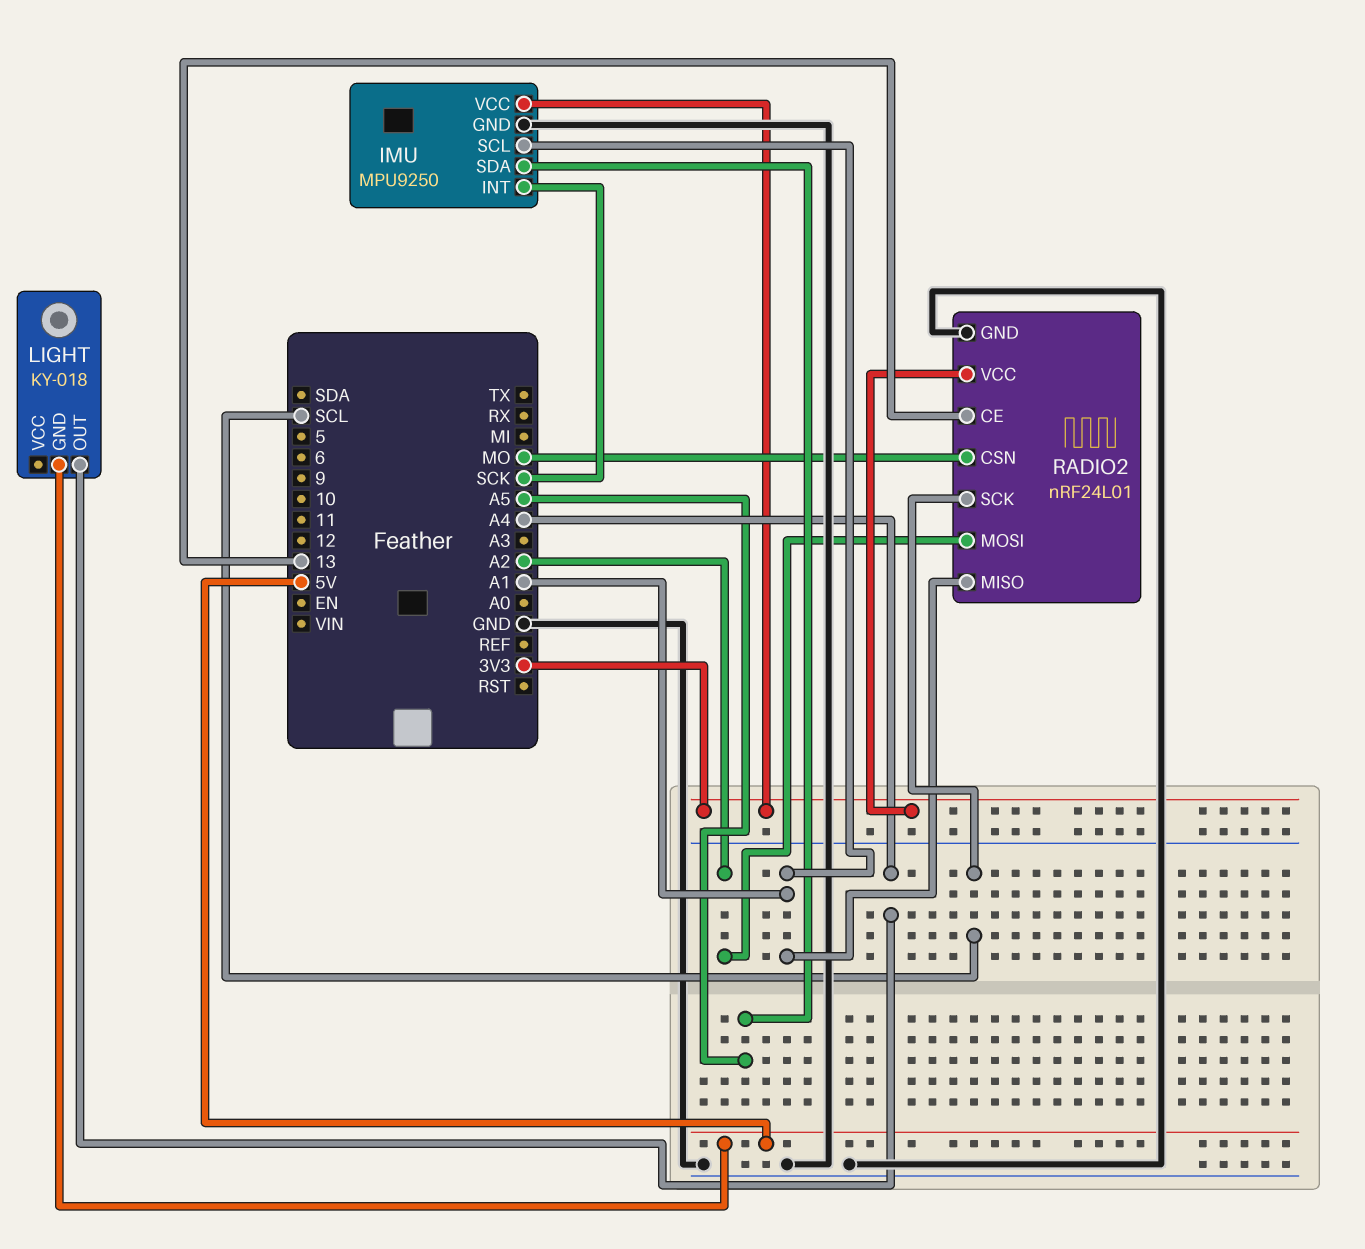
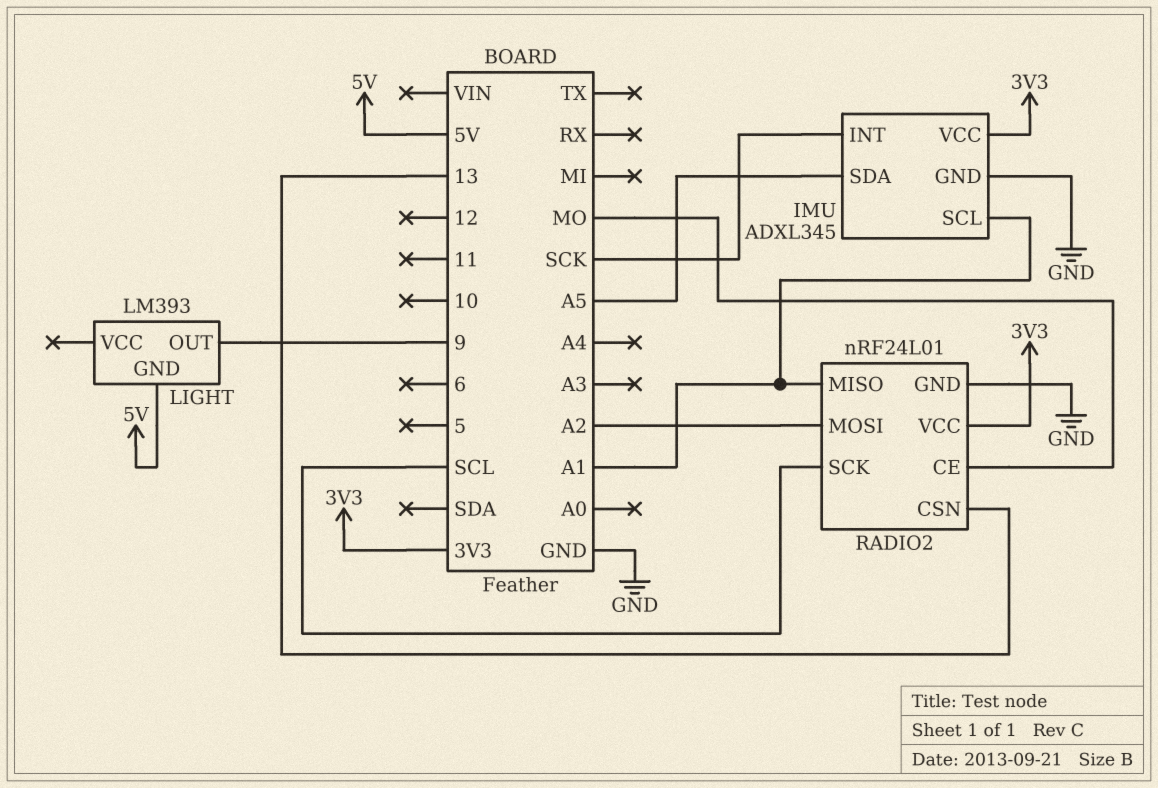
IMU: MPU9250 -> ADXL345
LIGHT: KY-018 -> LM393
LIGHT pin OUT: A4 -> 9
RADIO2 pin CE: 13 -> MO
RADIO2 pin CSN: MO -> 13

